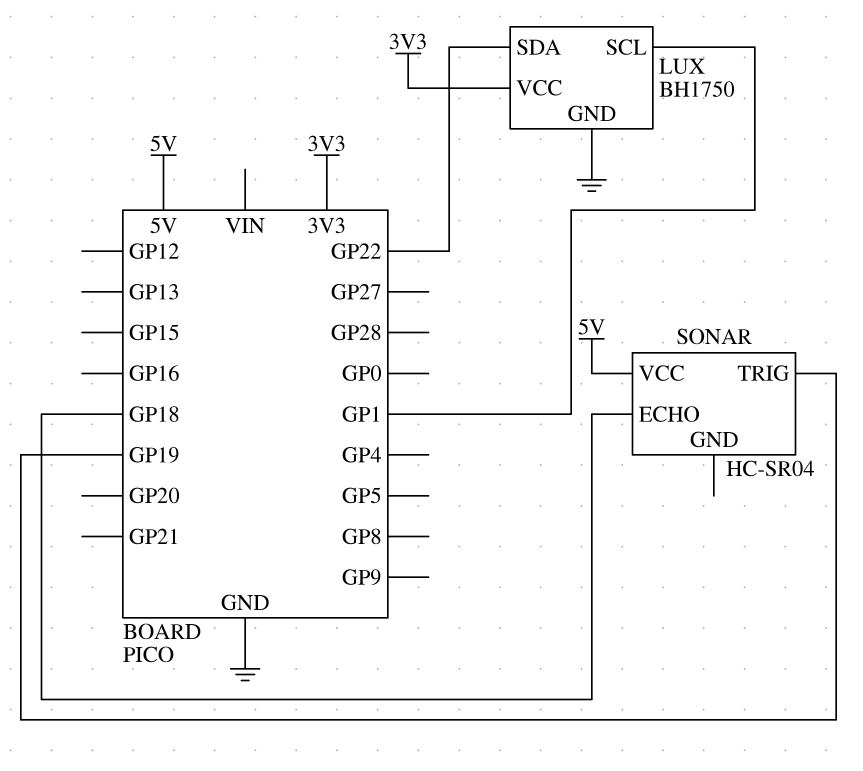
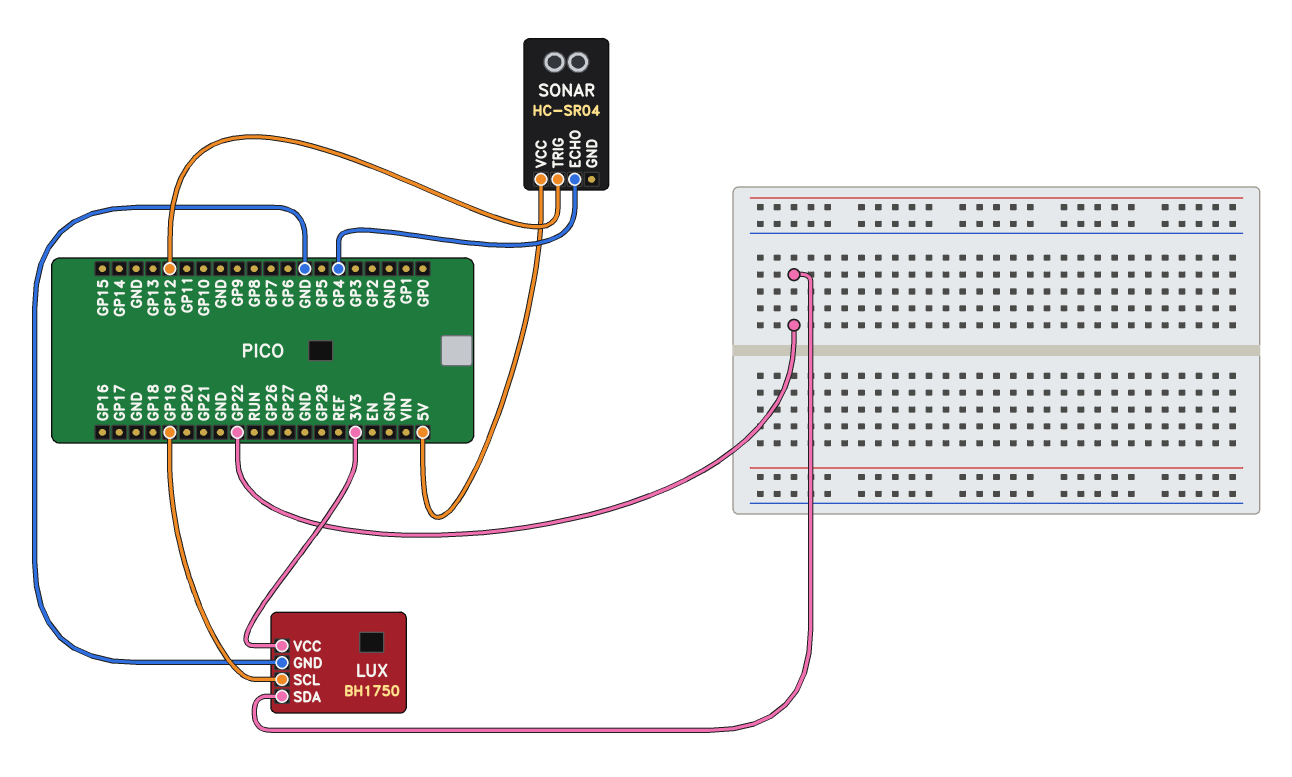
LUX pin SCL: GP1 -> GP19
SONAR pin ECHO: GP18 -> GP4
SONAR pin TRIG: GP19 -> GP12

